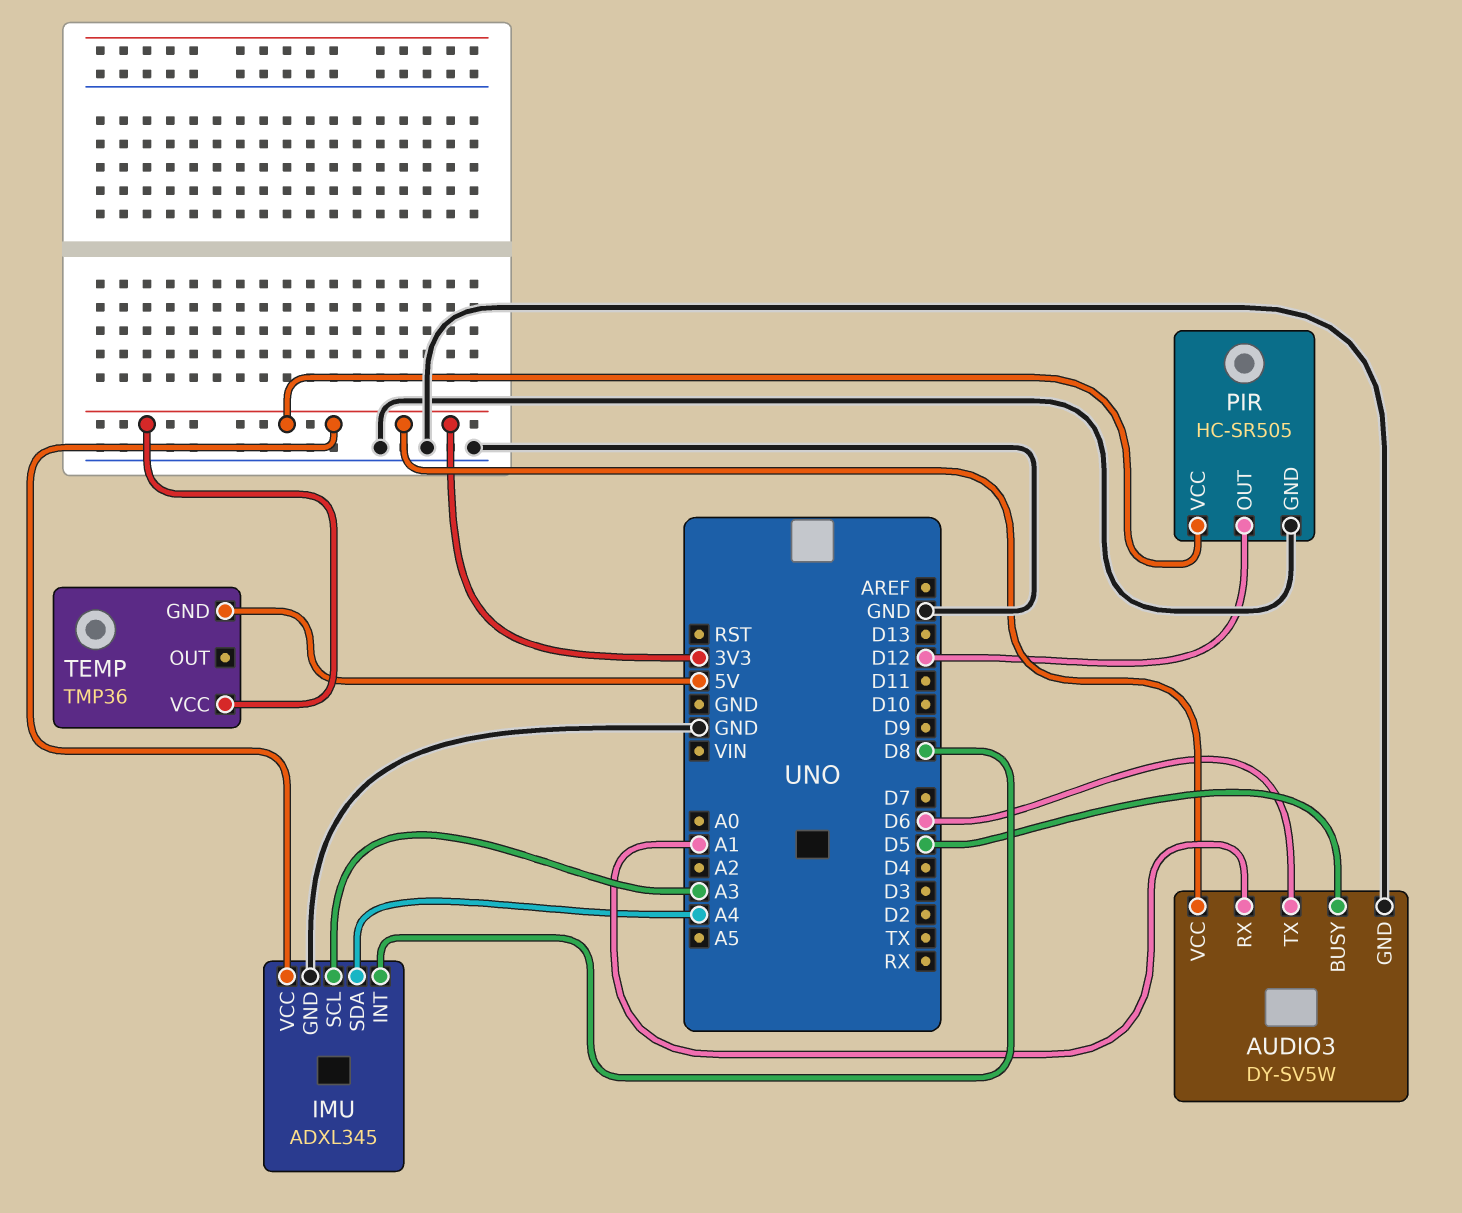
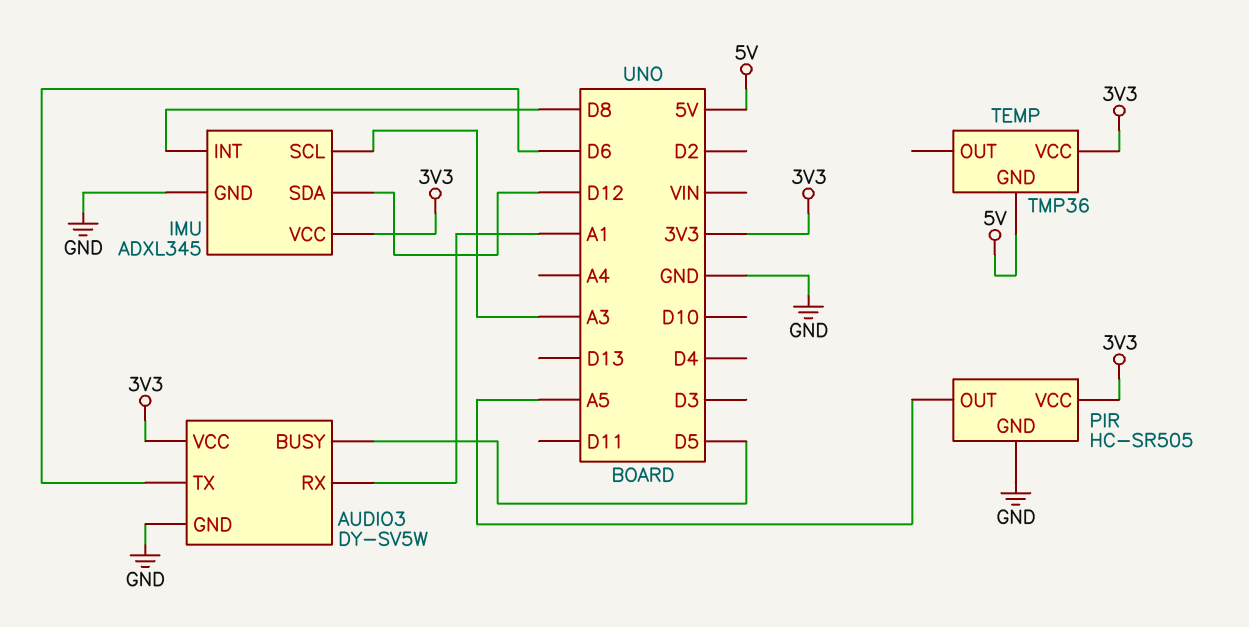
IMU pin SDA: A4 -> D12
PIR pin OUT: D12 -> A5

